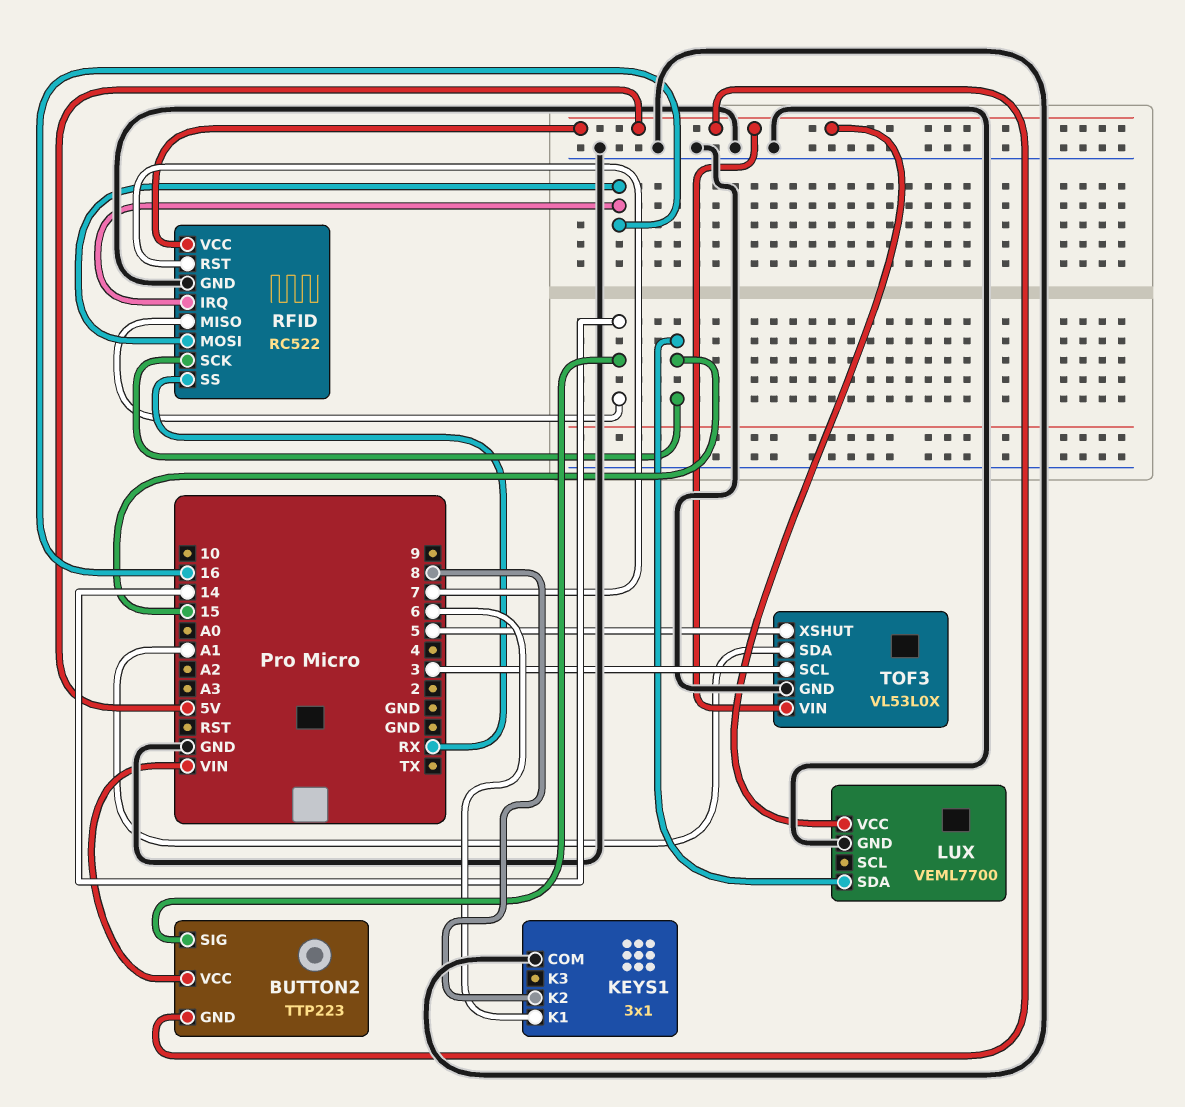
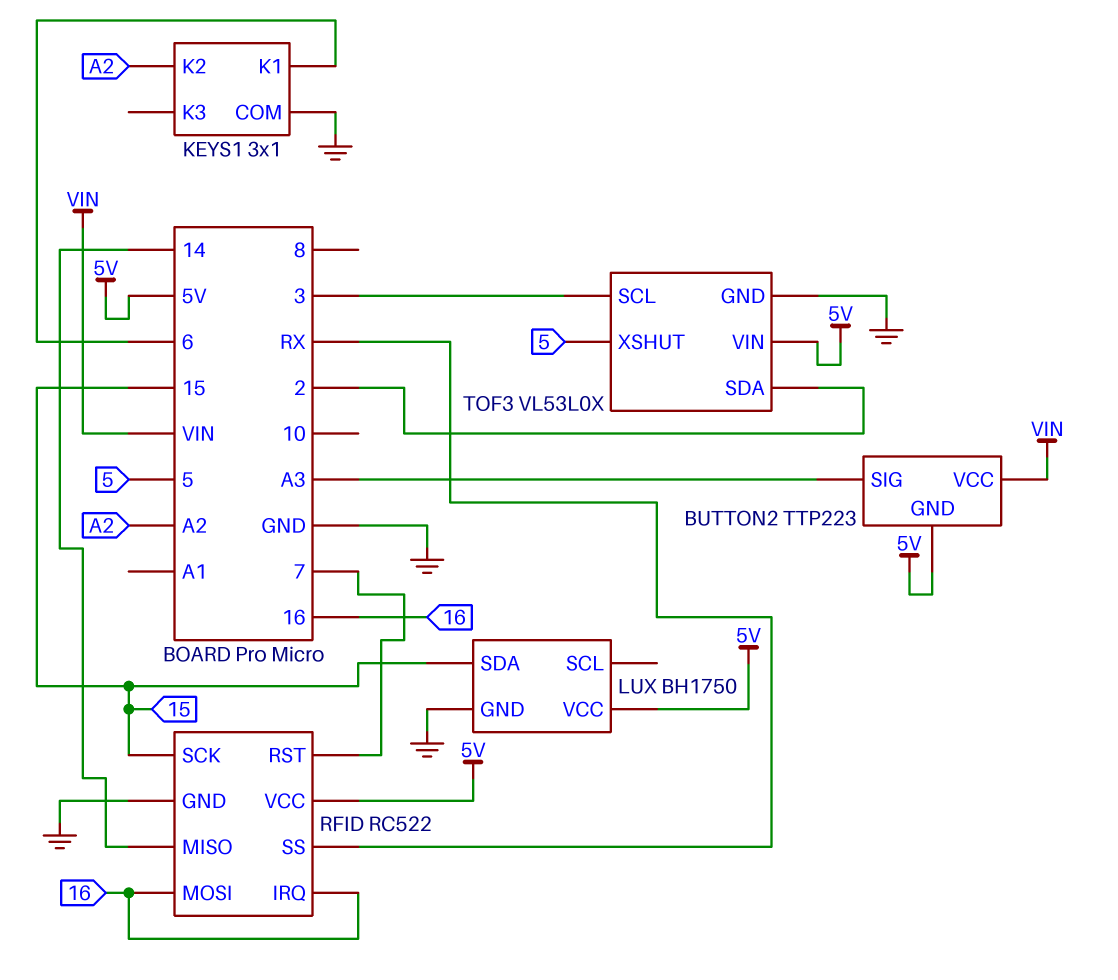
BUTTON2 pin SIG: 14 -> A3
KEYS1 pin K2: 8 -> A2
LUX: VEML7700 -> BH1750
TOF3 pin SDA: A1 -> 2

